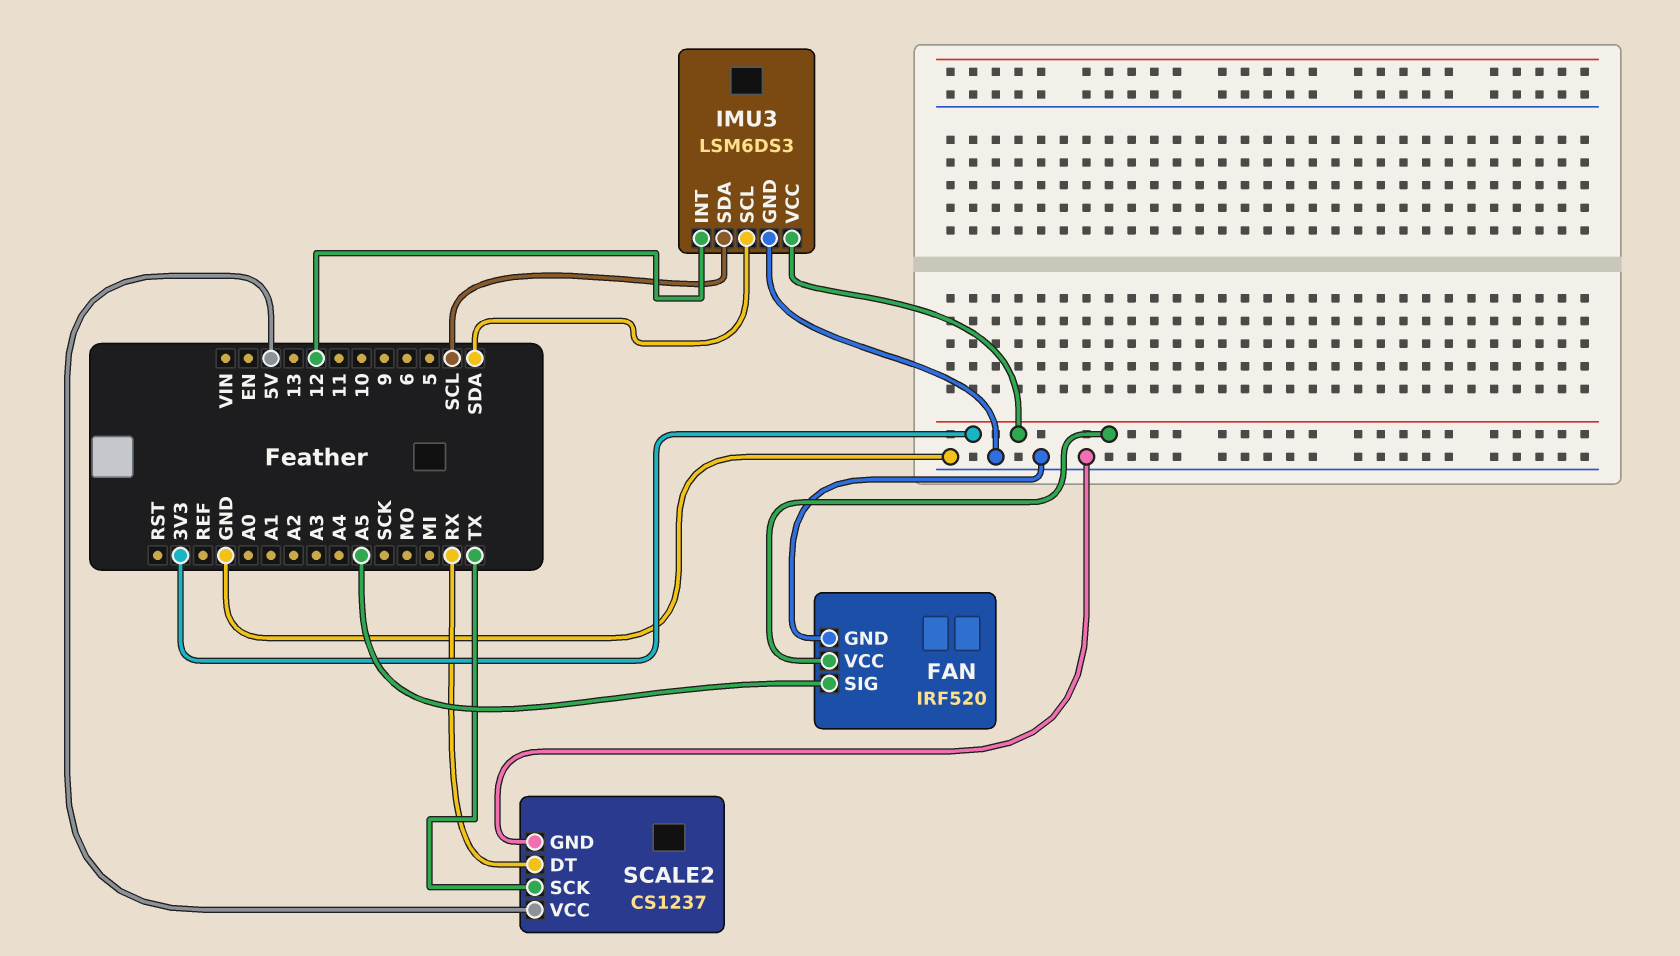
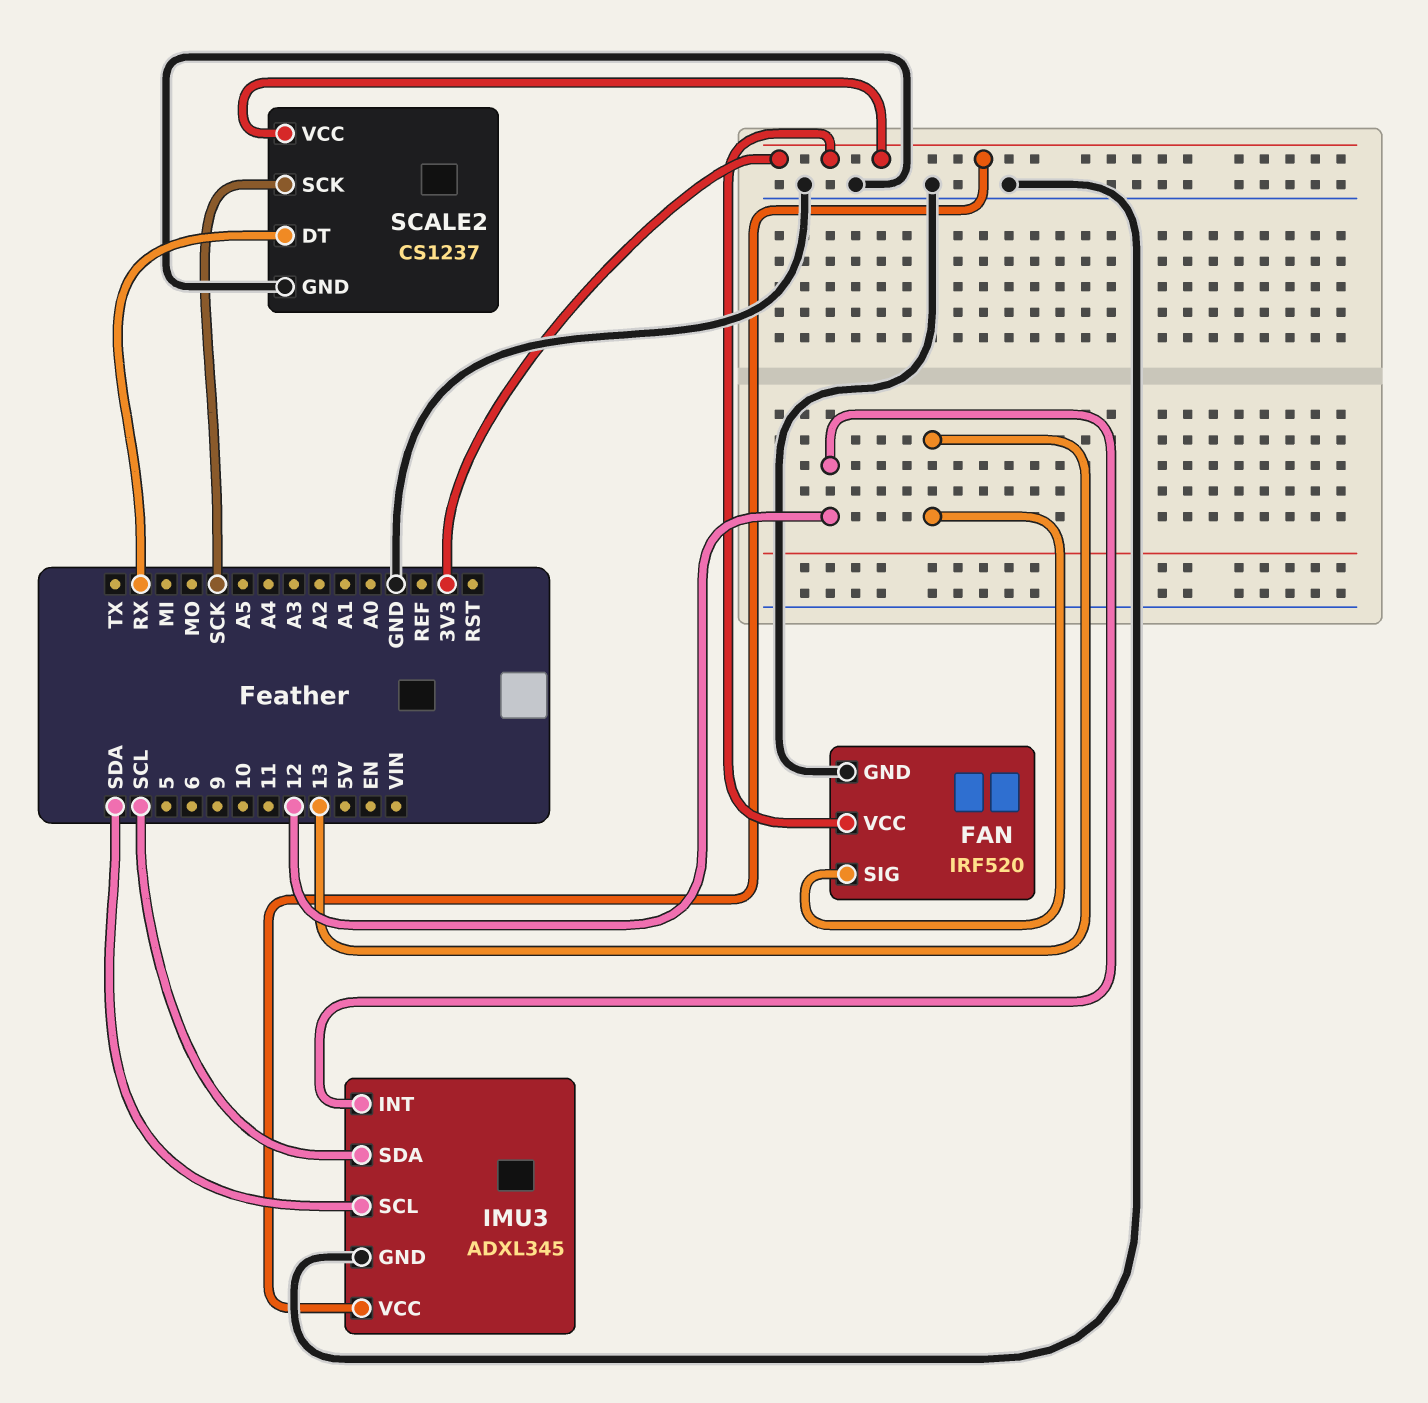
FAN pin SIG: A5 -> 13
IMU3: LSM6DS3 -> ADXL345
SCALE2 pin SCK: TX -> SCK
SCALE2 pin VCC: 5V -> 3V3

